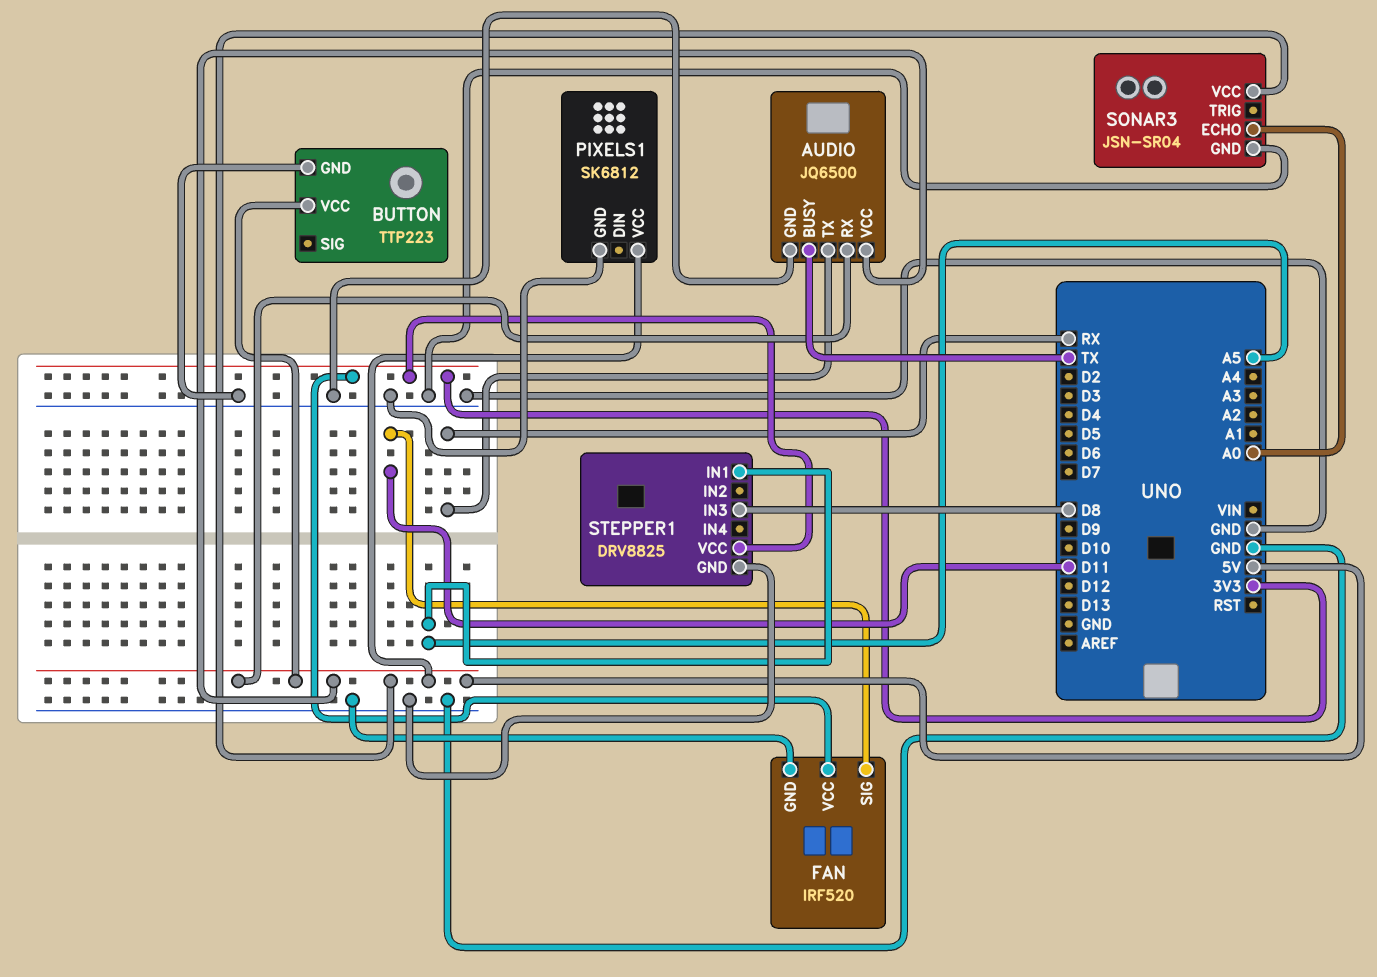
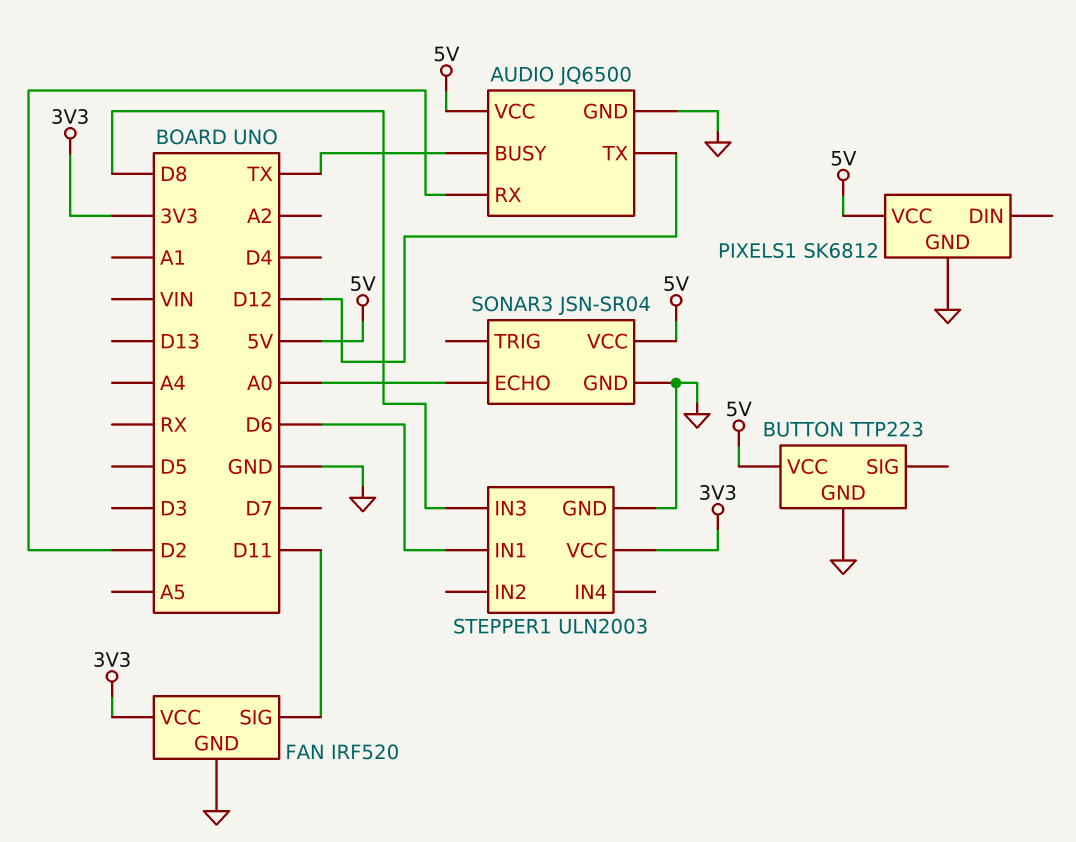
AUDIO pin RX: 5V -> D2
AUDIO pin TX: RX -> D12
STEPPER1: DRV8825 -> ULN2003
STEPPER1 pin IN1: A5 -> D6

